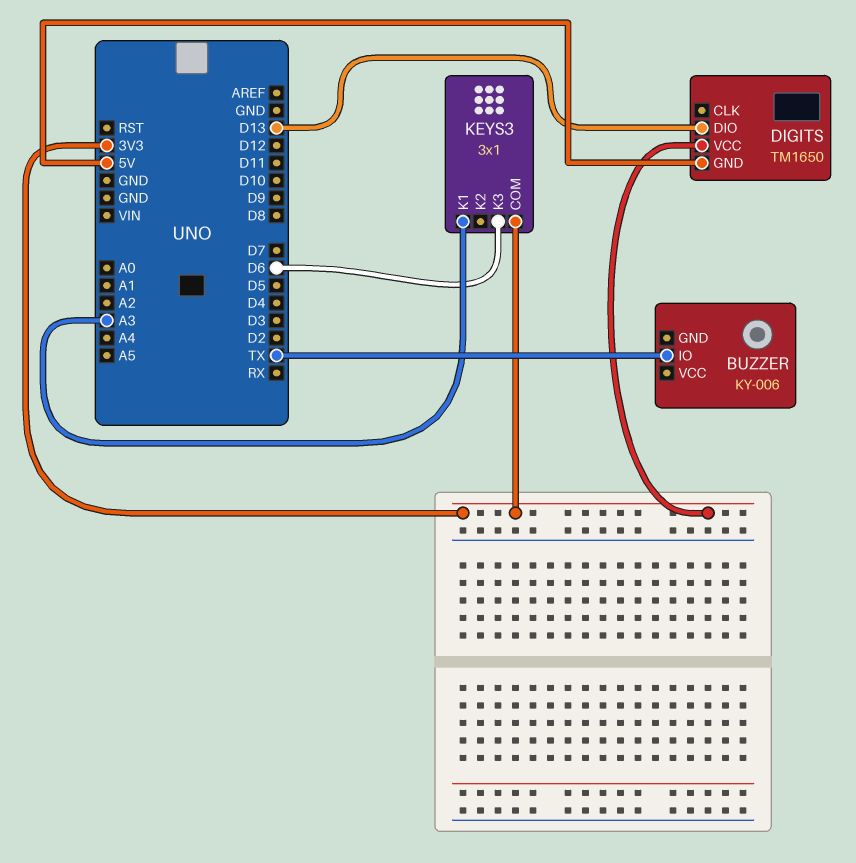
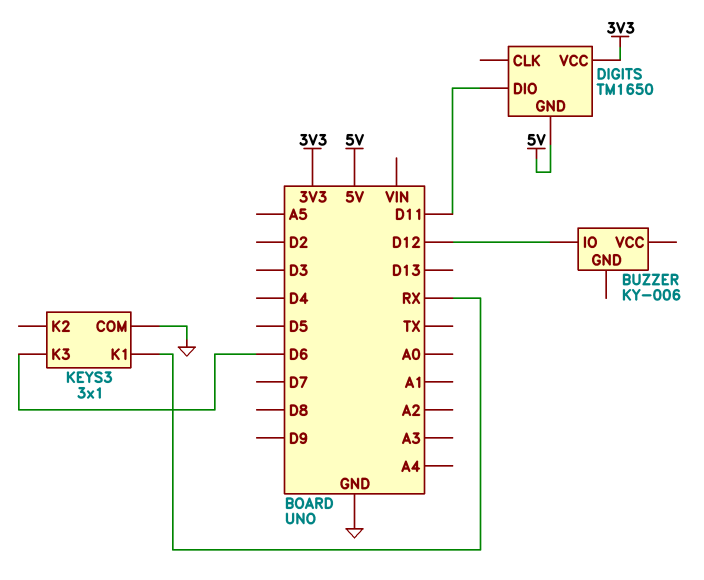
BUZZER pin IO: TX -> D12
DIGITS pin DIO: D13 -> D11
KEYS3 pin COM: 3V3 -> GND
KEYS3 pin K1: A3 -> RX

